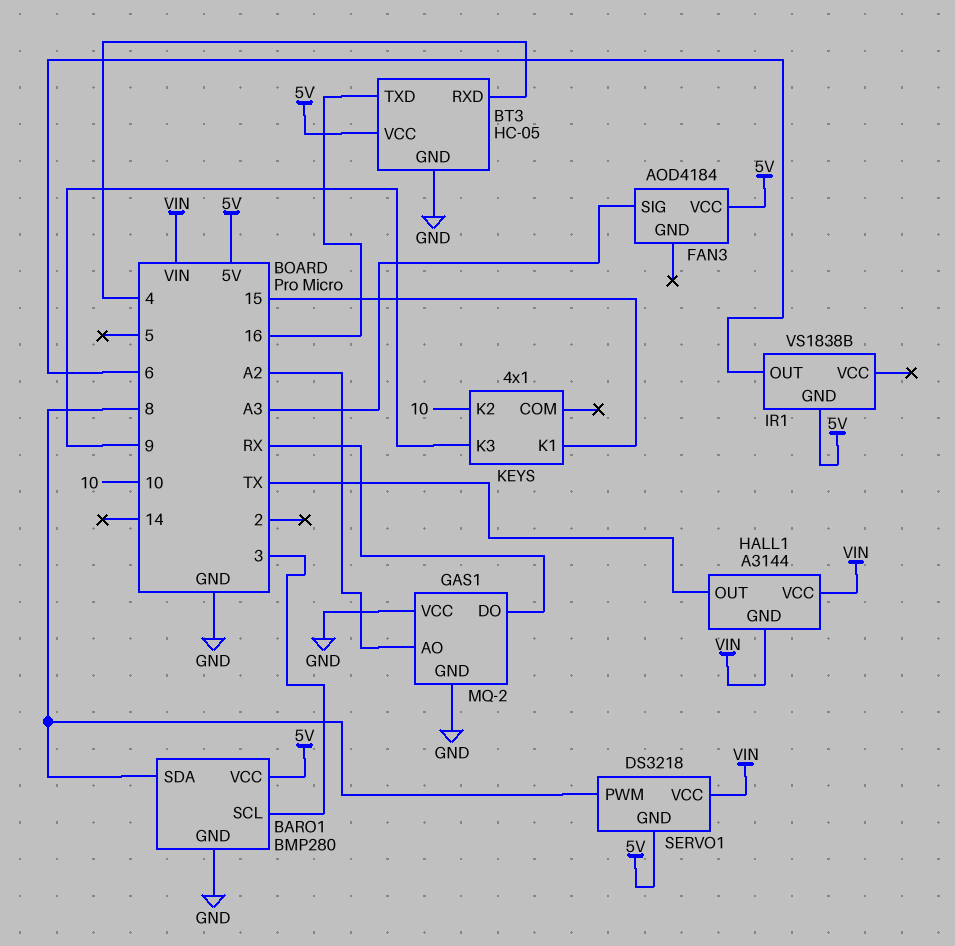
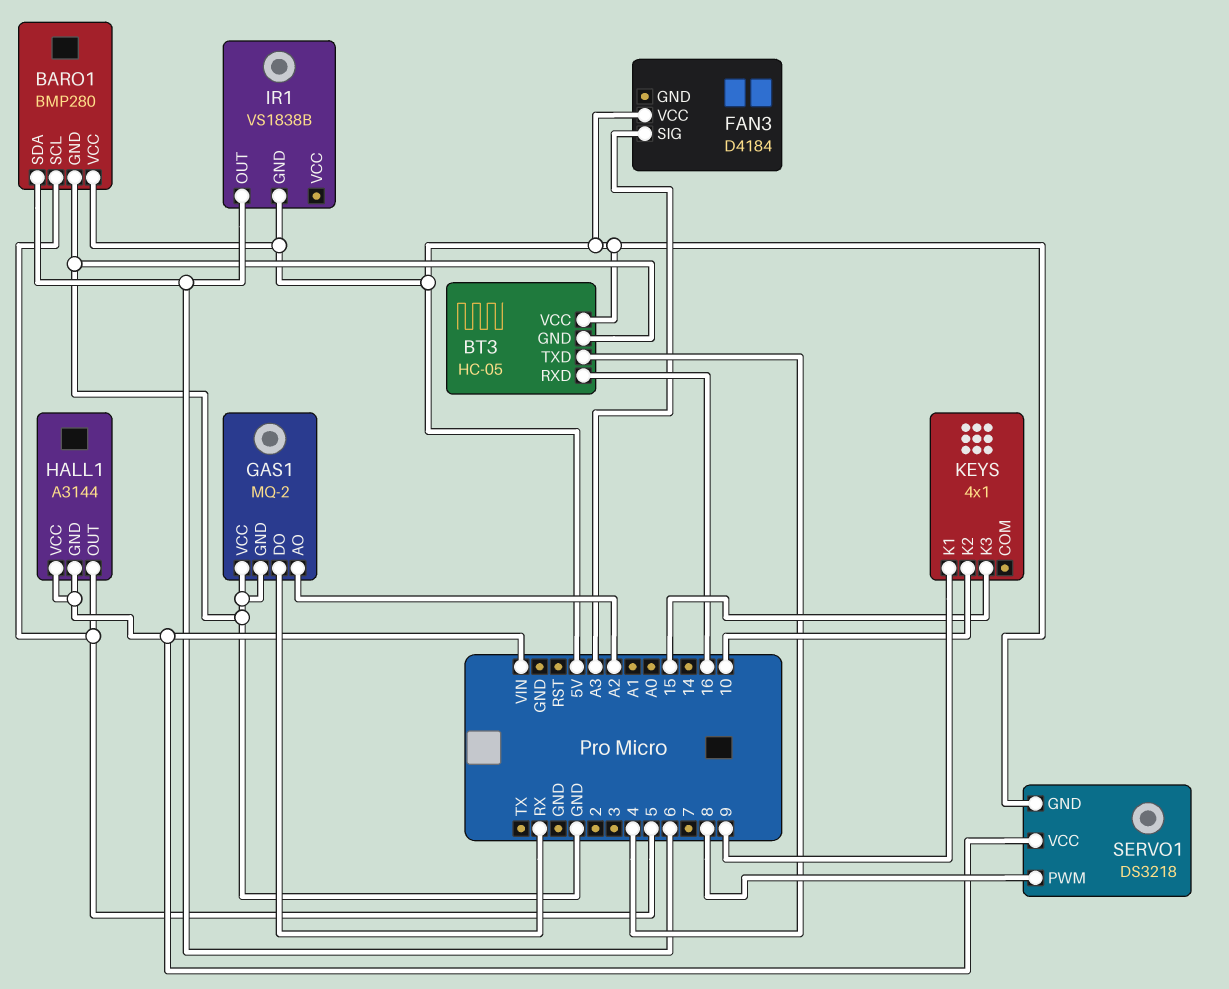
BARO1 pin SCL: 3 -> 5
BARO1 pin SDA: 8 -> 6
BT3 pin RXD: 4 -> 16
BT3 pin TXD: 16 -> 4
FAN3: AOD4184 -> D4184
HALL1 pin OUT: TX -> 5
KEYS pin K1: 15 -> 9
KEYS pin K3: 9 -> 15

